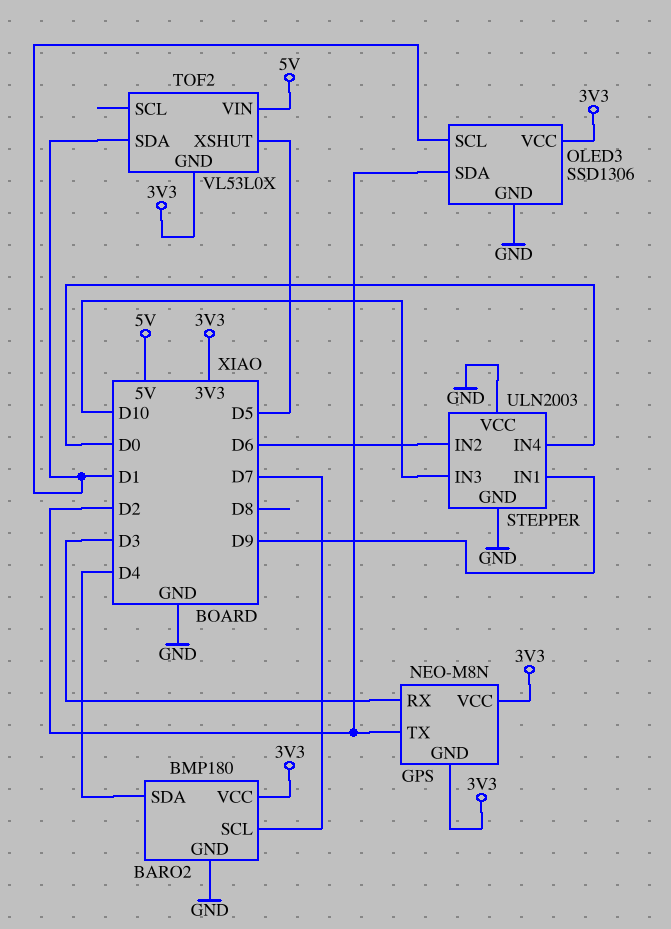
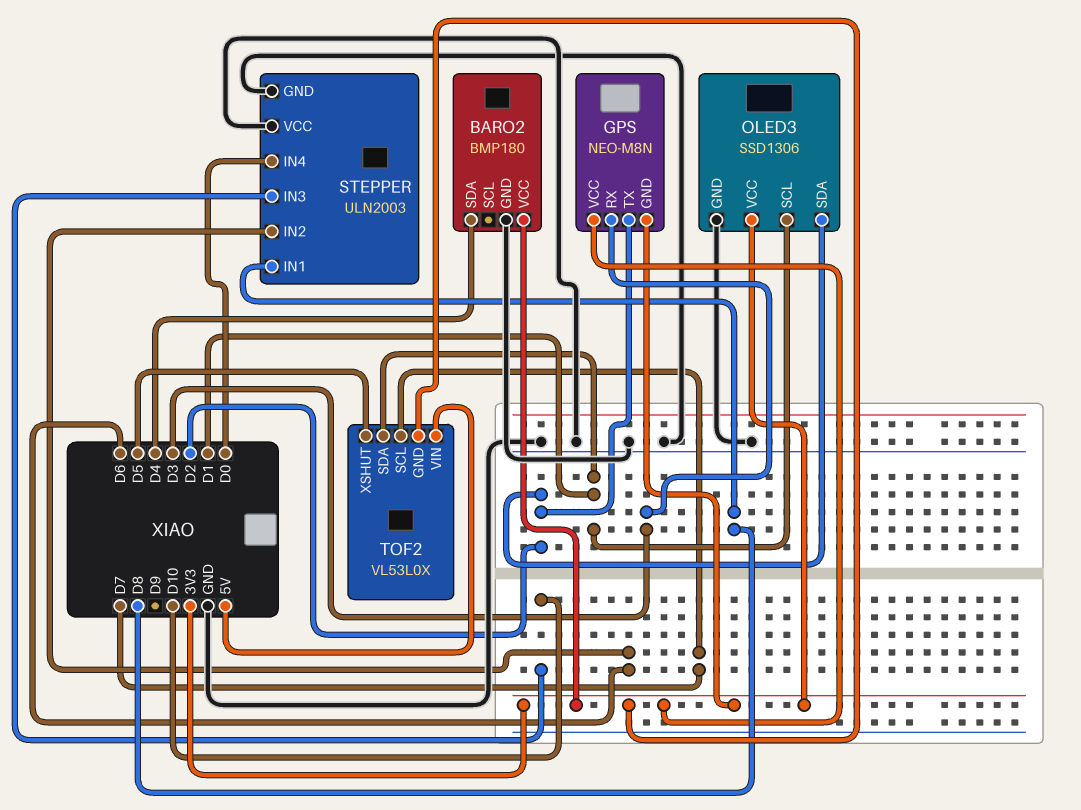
BARO2 pin SCL: D7 -> none
STEPPER pin IN1: D9 -> D8
TOF2 pin SCL: none -> D7

